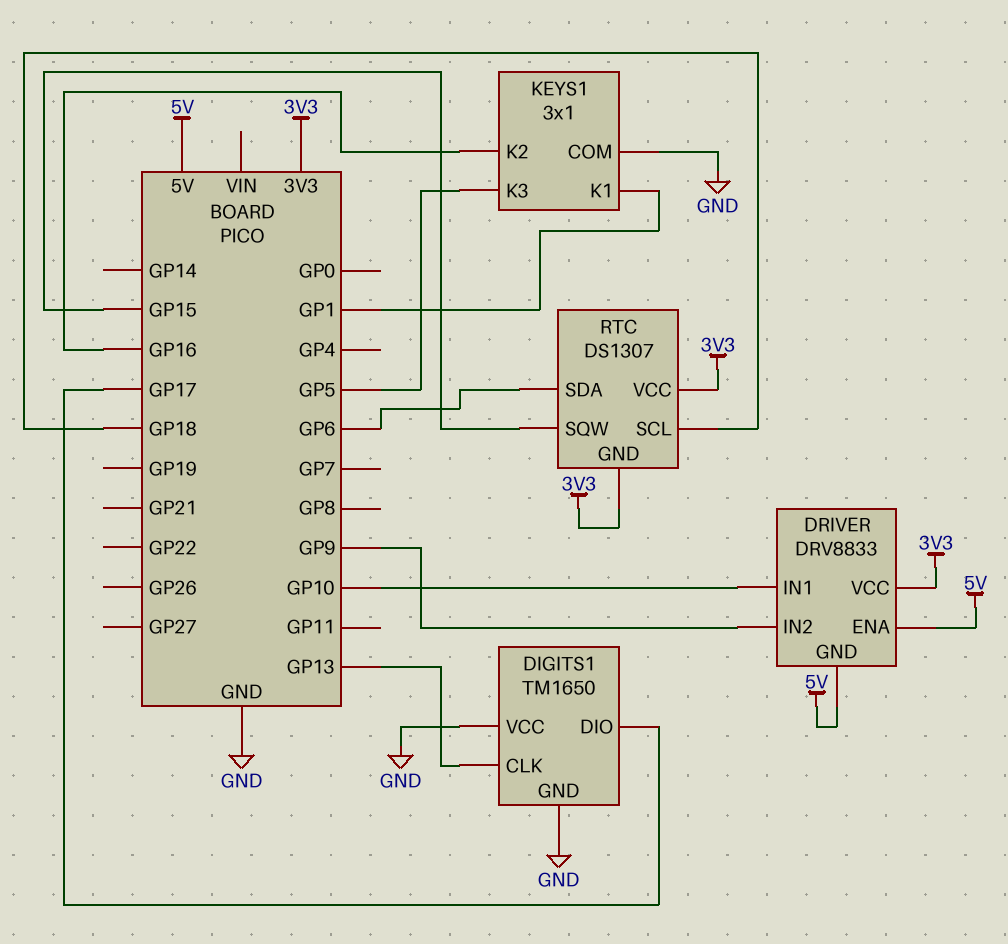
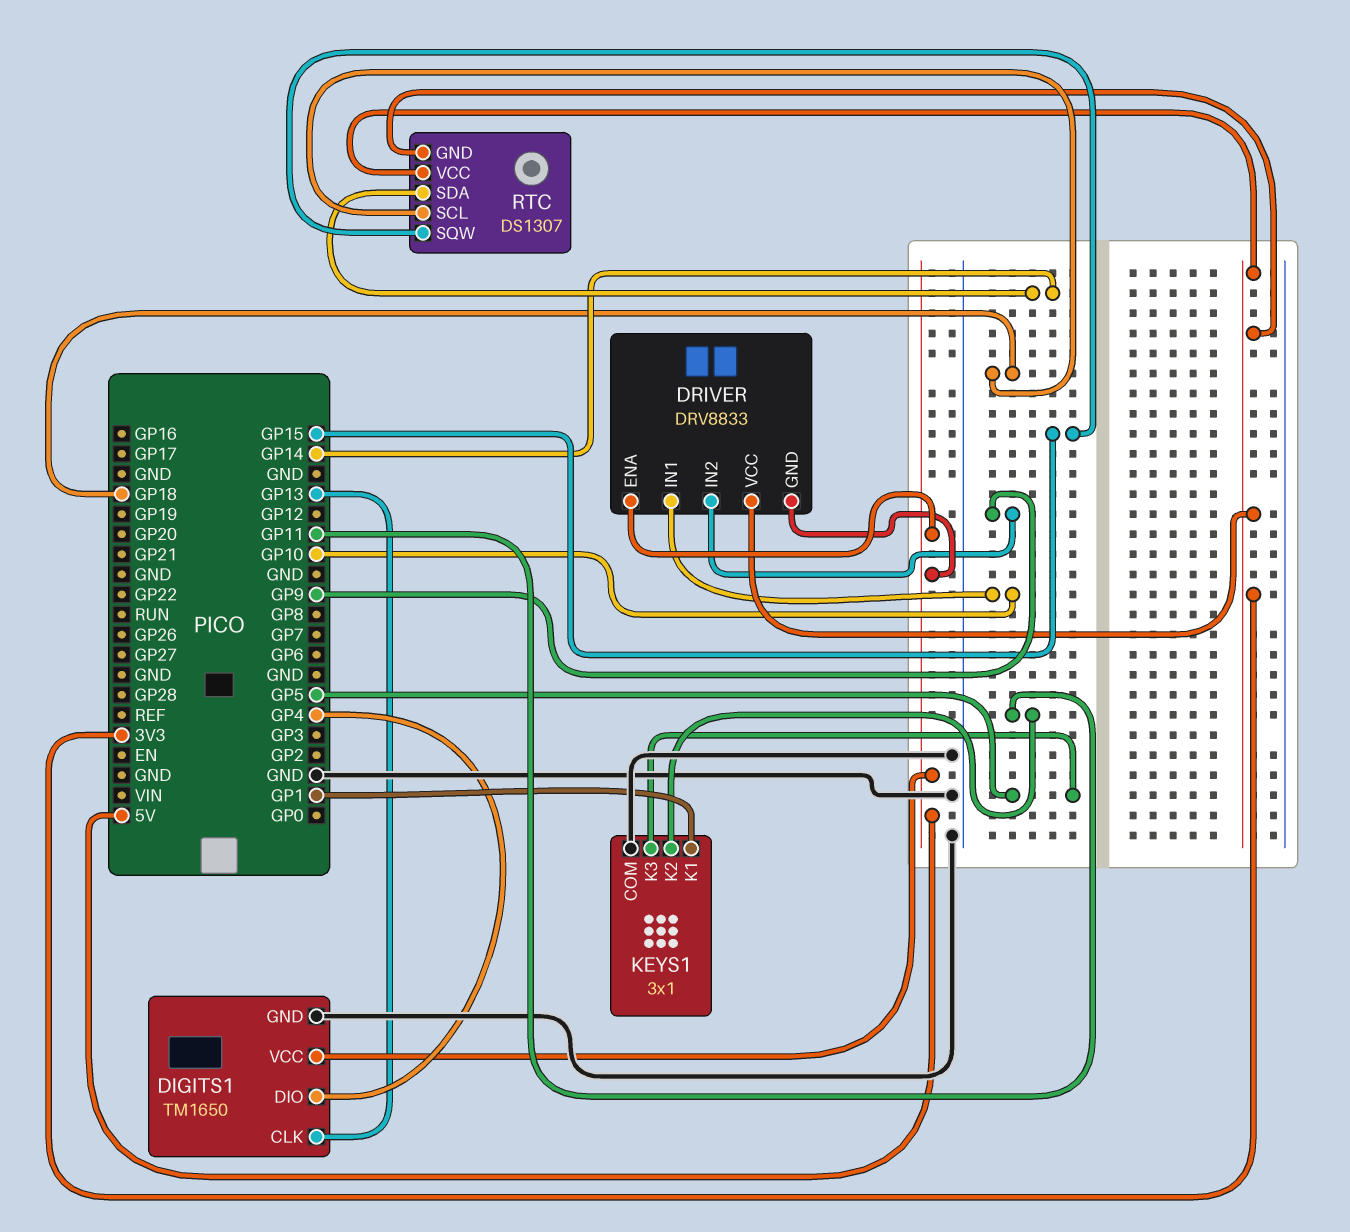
DIGITS1 pin DIO: GP17 -> GP4
DIGITS1 pin VCC: GND -> 5V
KEYS1 pin K2: GP16 -> GP11
RTC pin SDA: GP6 -> GP14

